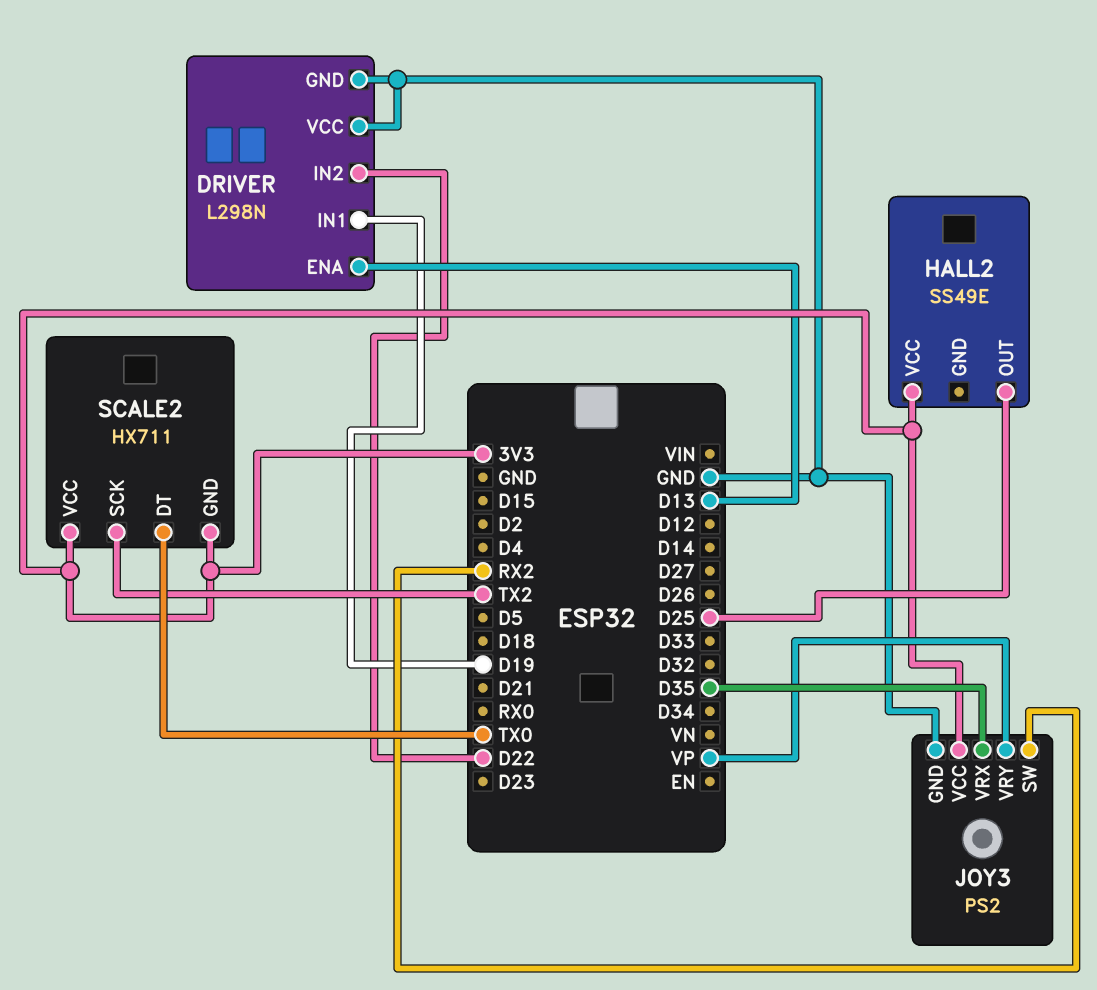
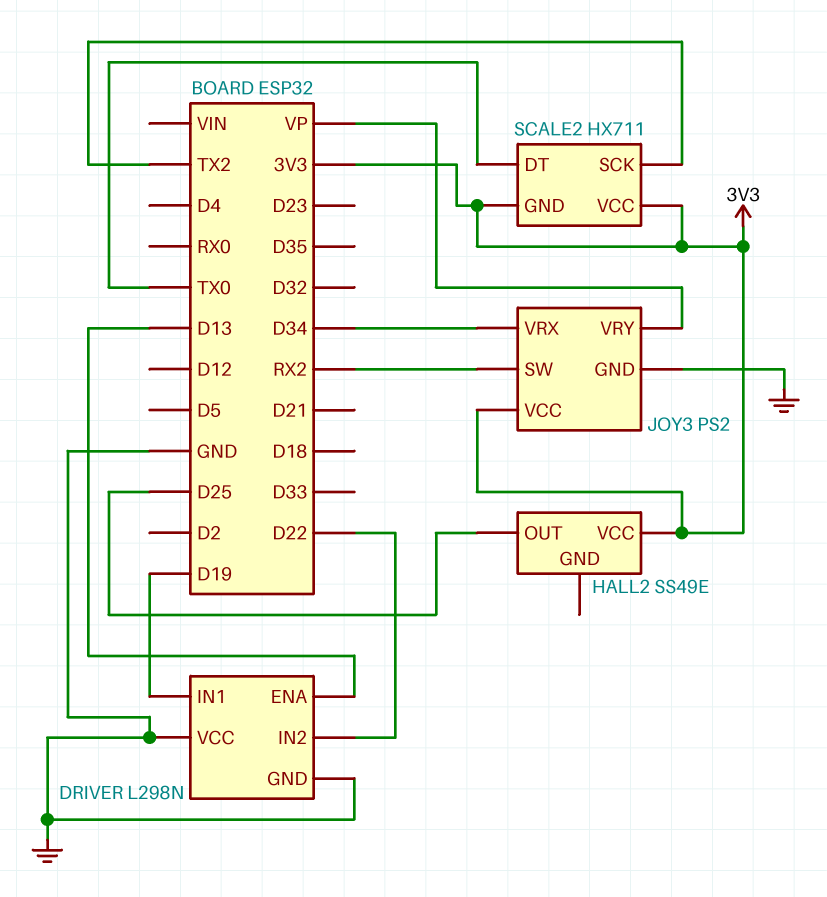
JOY3 pin VRX: D35 -> D34

